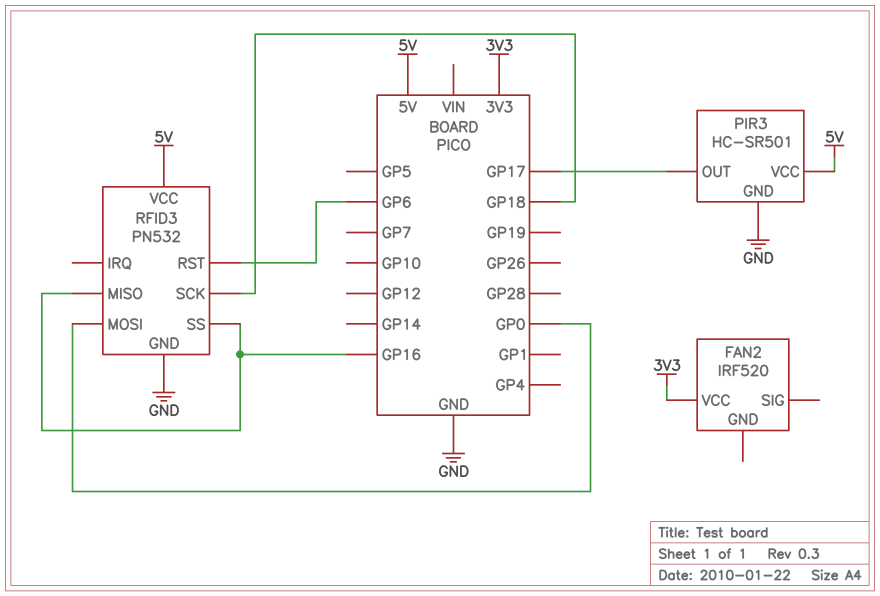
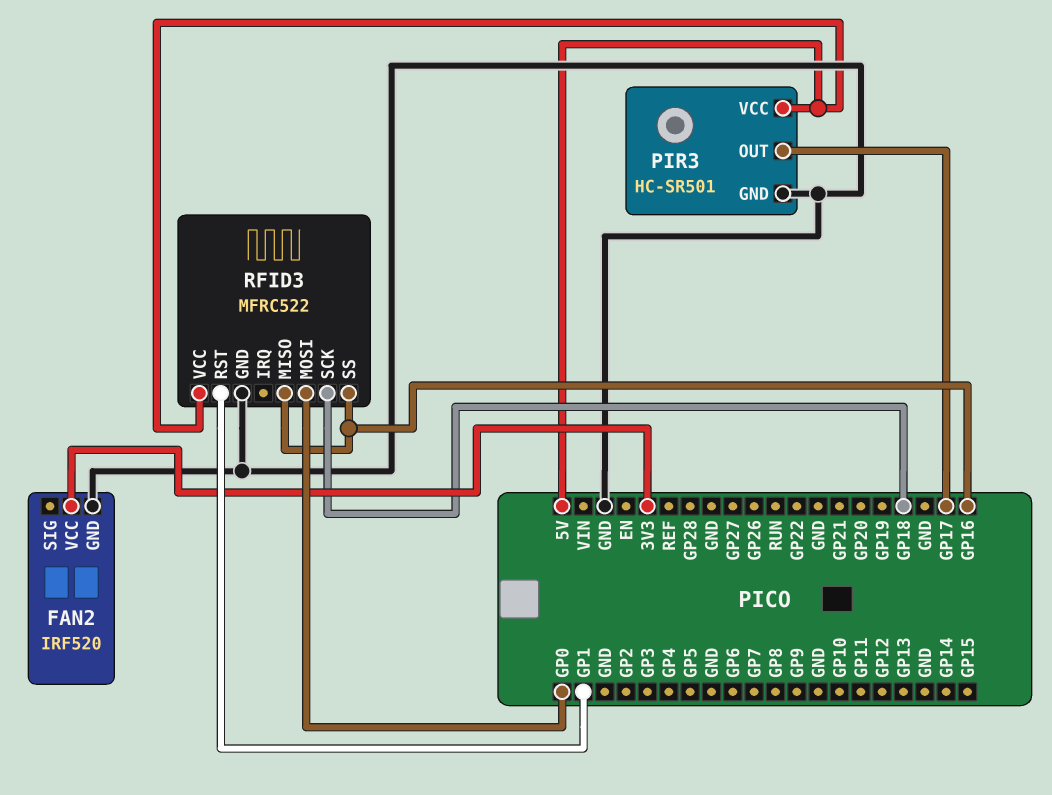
FAN2 pin GND: none -> GND
RFID3: PN532 -> MFRC522
RFID3 pin RST: GP6 -> GP1

